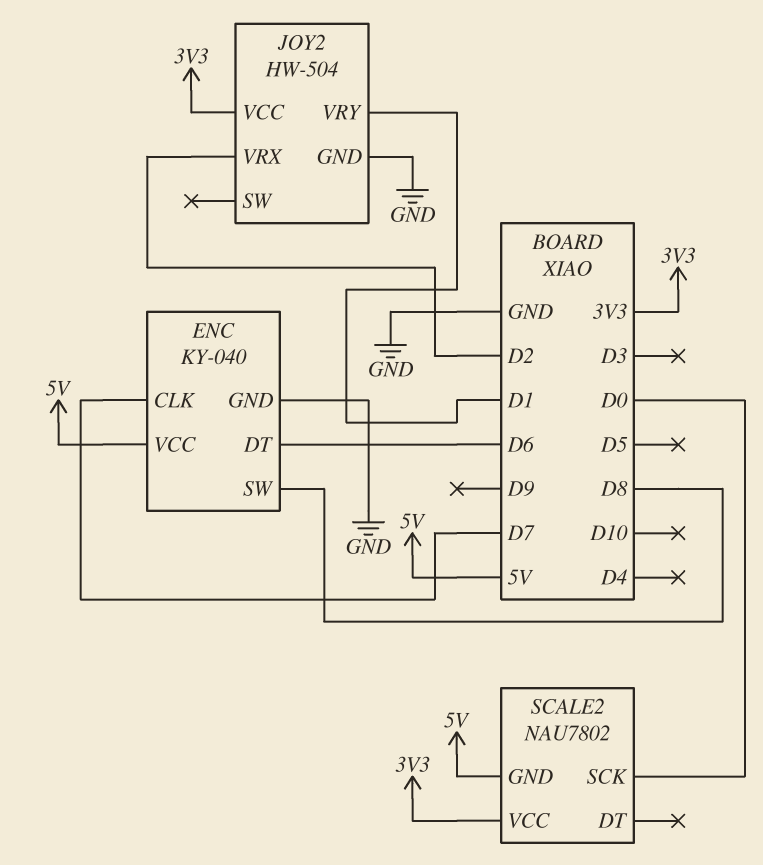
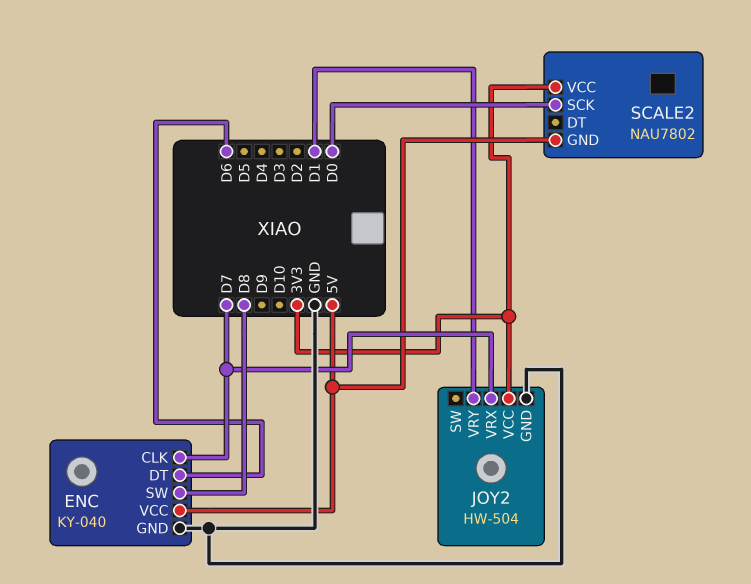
JOY2 pin VRX: D2 -> D7

